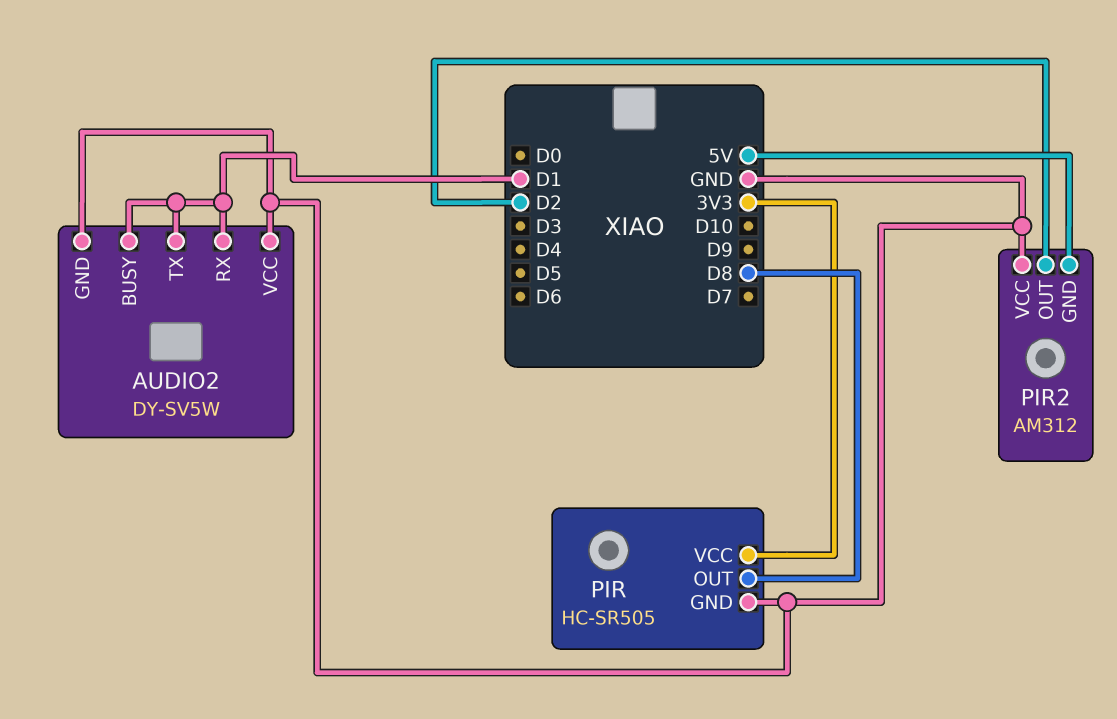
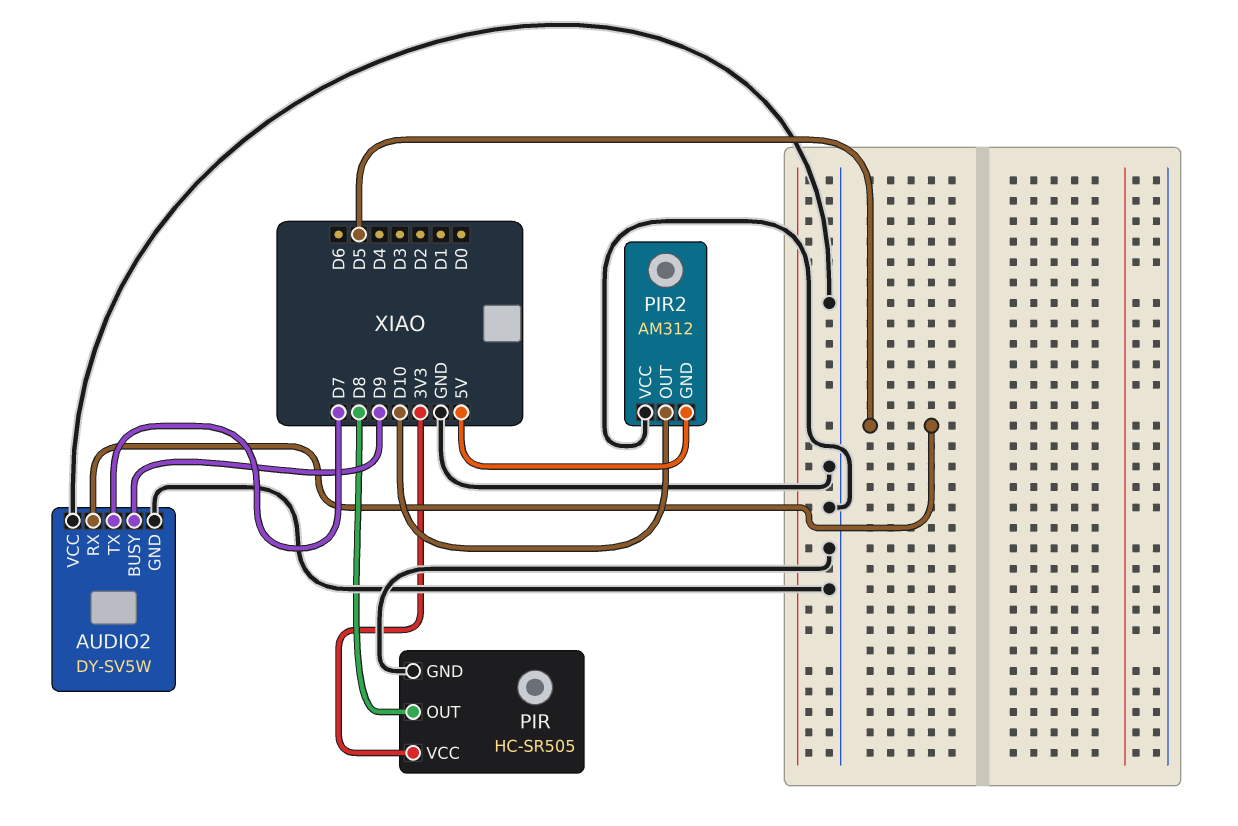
AUDIO2 pin BUSY: D1 -> D9
AUDIO2 pin RX: D1 -> D5
AUDIO2 pin TX: D1 -> D7
PIR2 pin OUT: D2 -> D10

